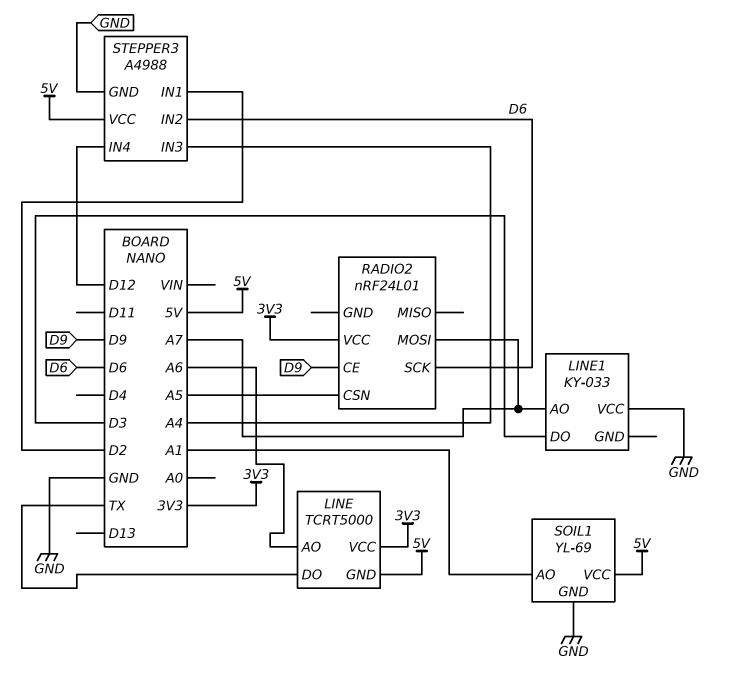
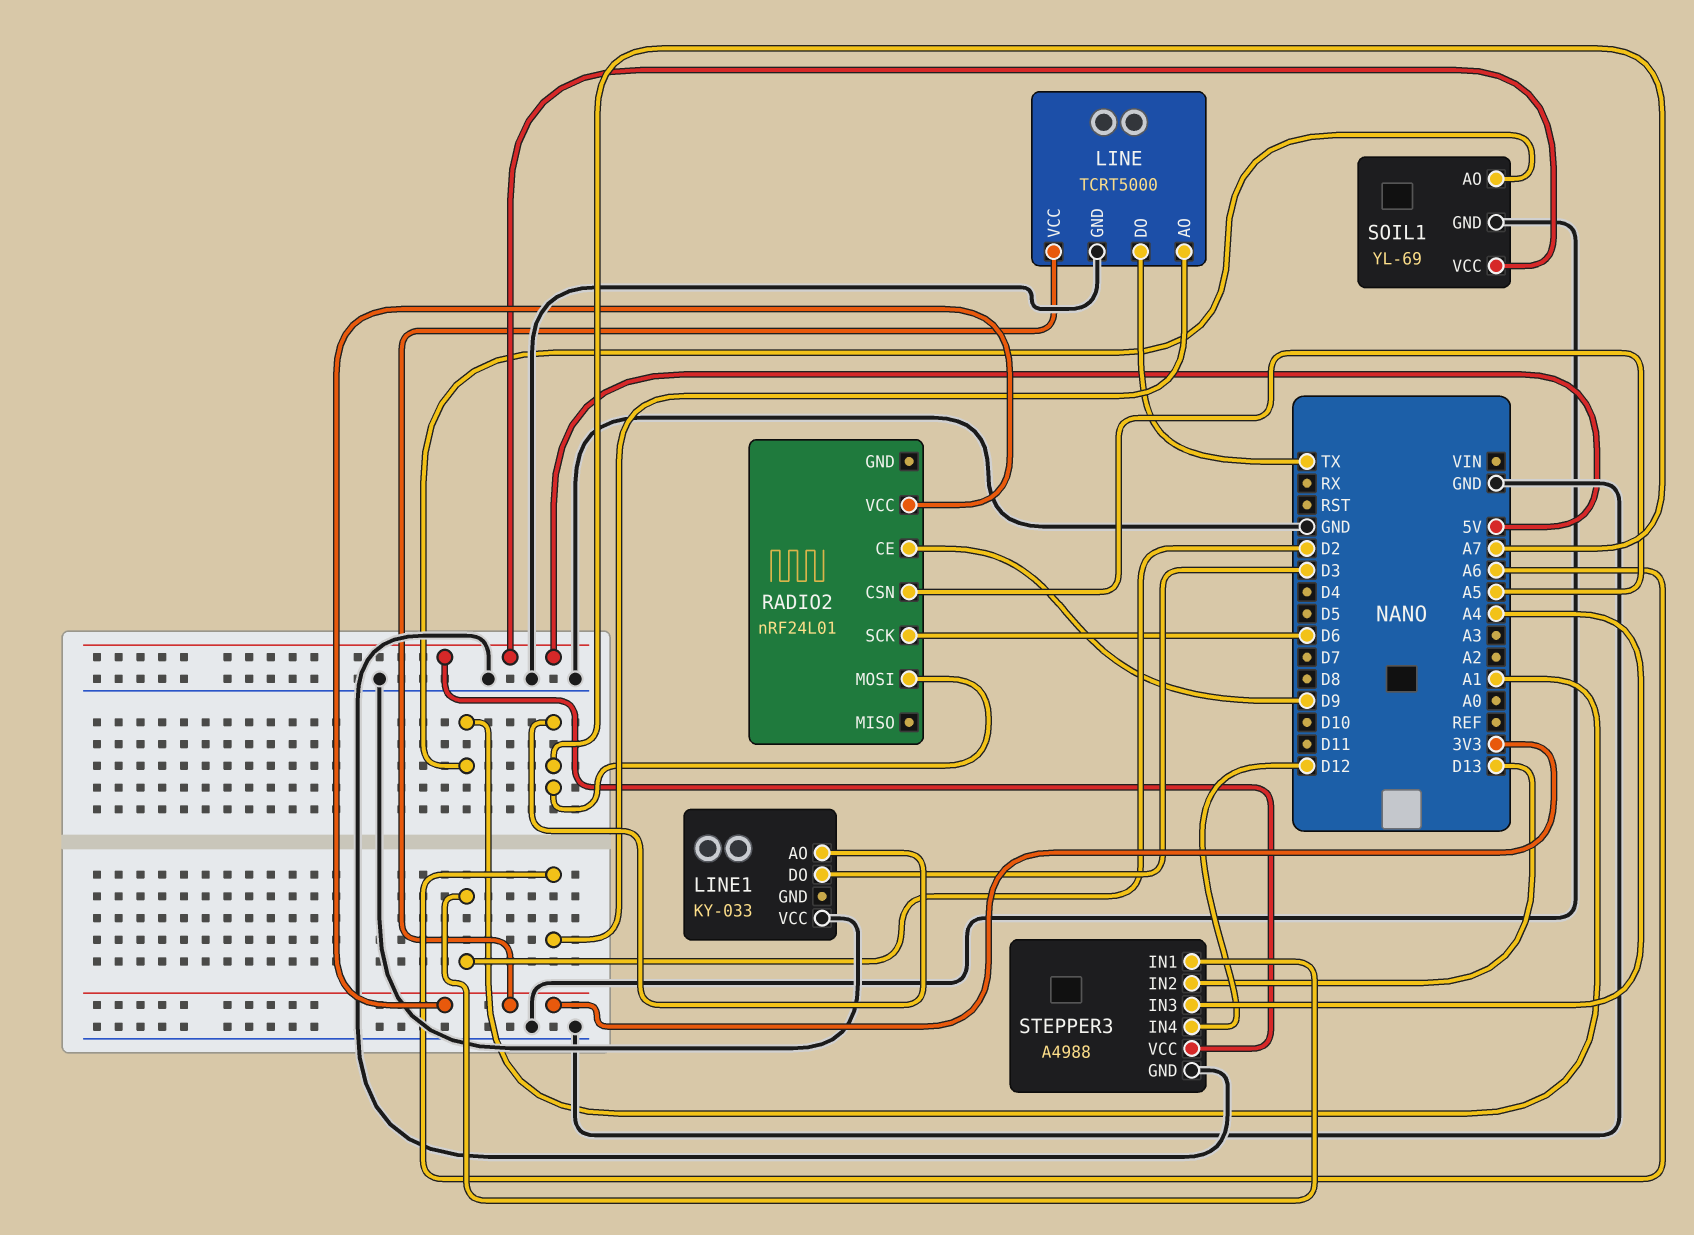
LINE pin GND: 5V -> GND
STEPPER3 pin IN2: D6 -> D13

